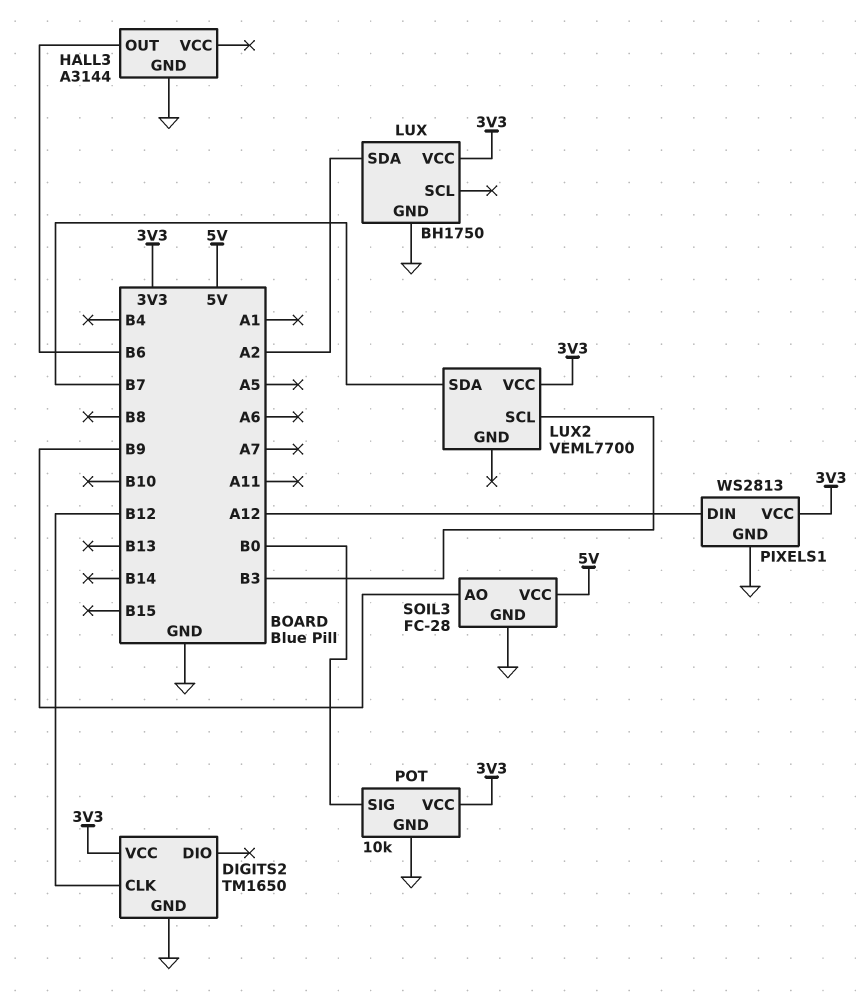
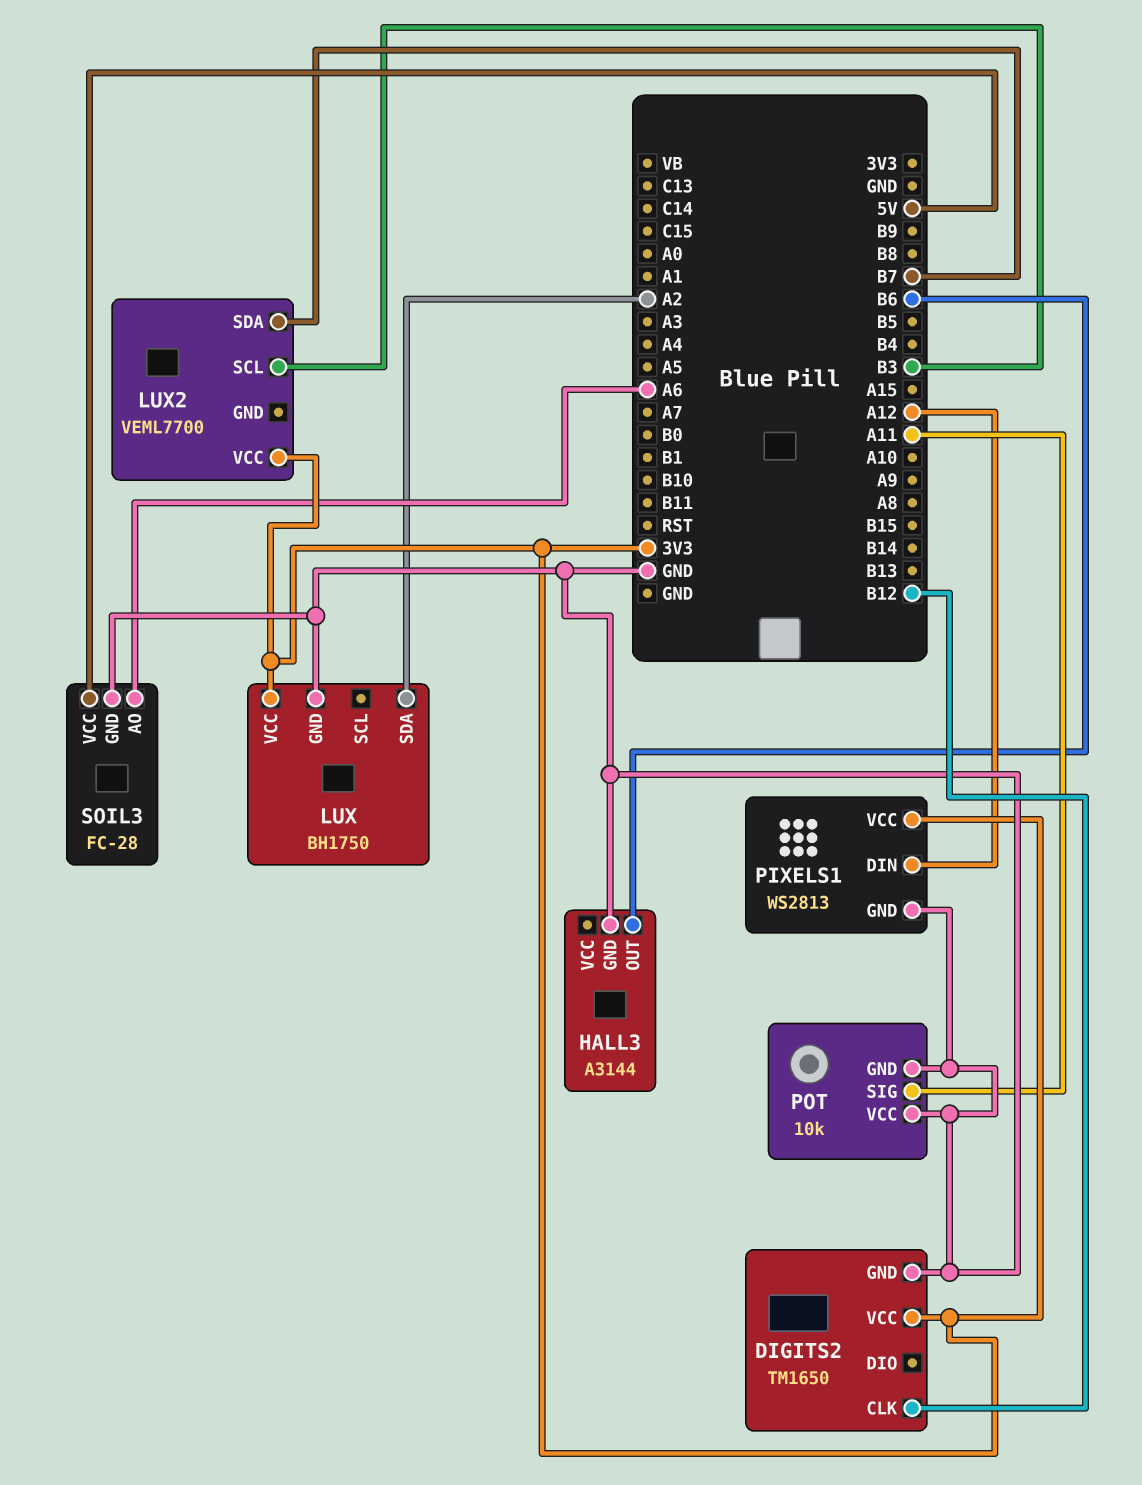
POT pin SIG: B0 -> A11
POT pin VCC: 3V3 -> GND
SOIL3 pin AO: B9 -> A6

